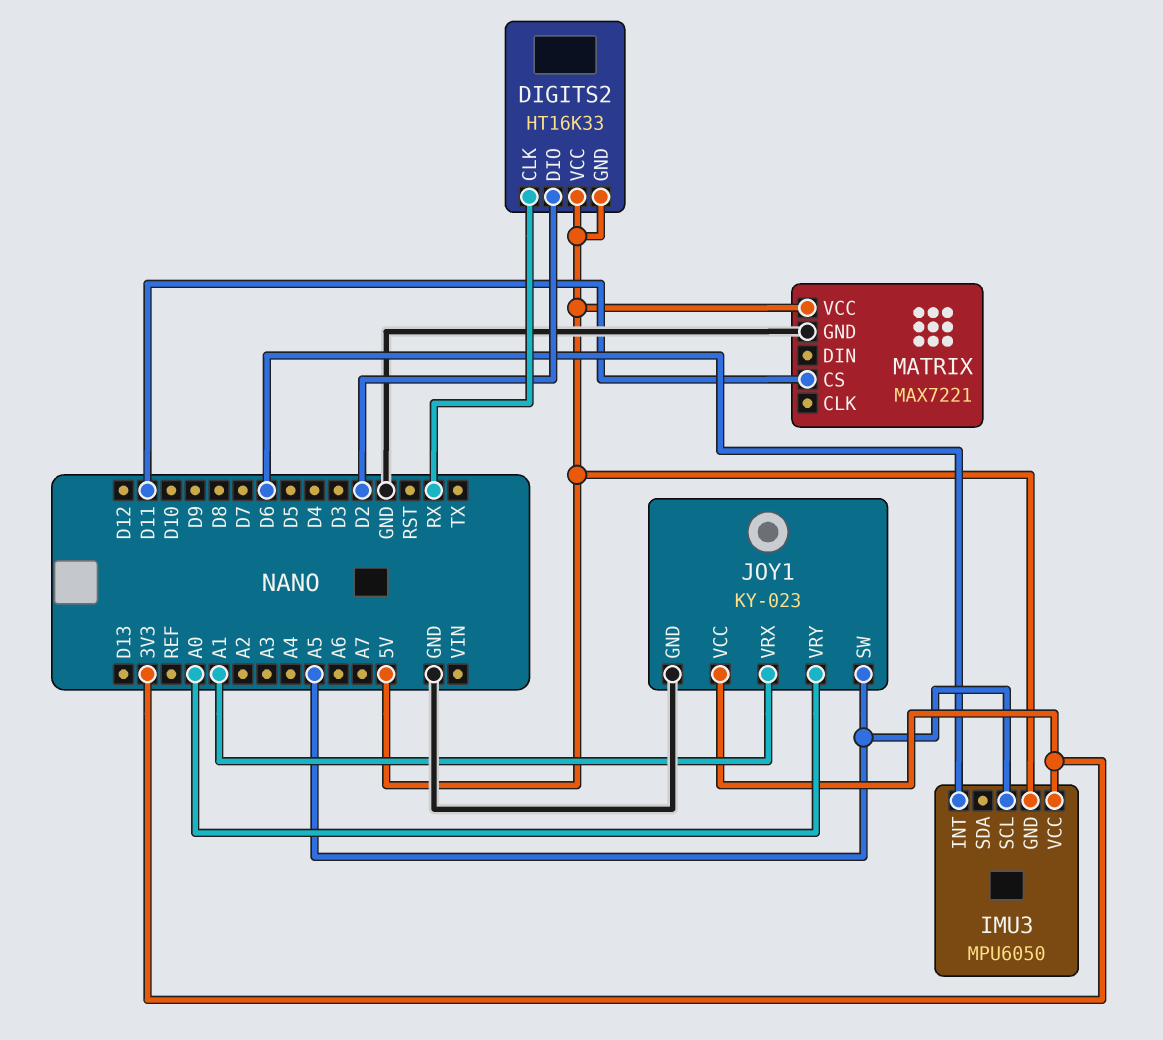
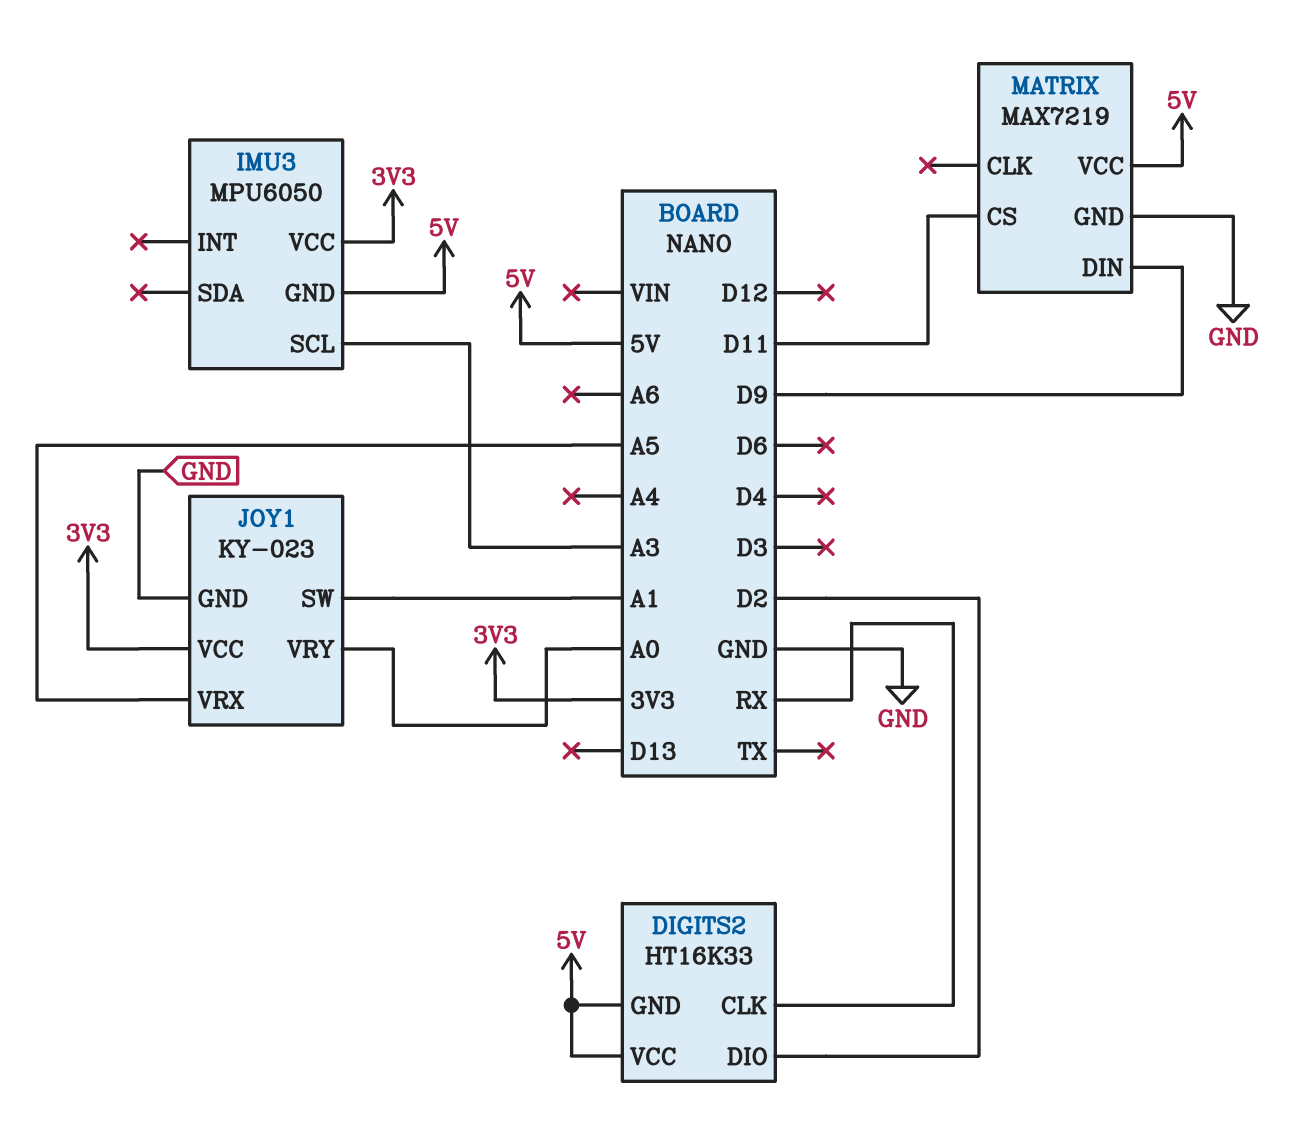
IMU3 pin INT: D6 -> none
IMU3 pin SCL: A5 -> A3
JOY1 pin SW: A5 -> A1
JOY1 pin VRX: A1 -> A5
MATRIX: MAX7221 -> MAX7219
MATRIX pin DIN: none -> D9

